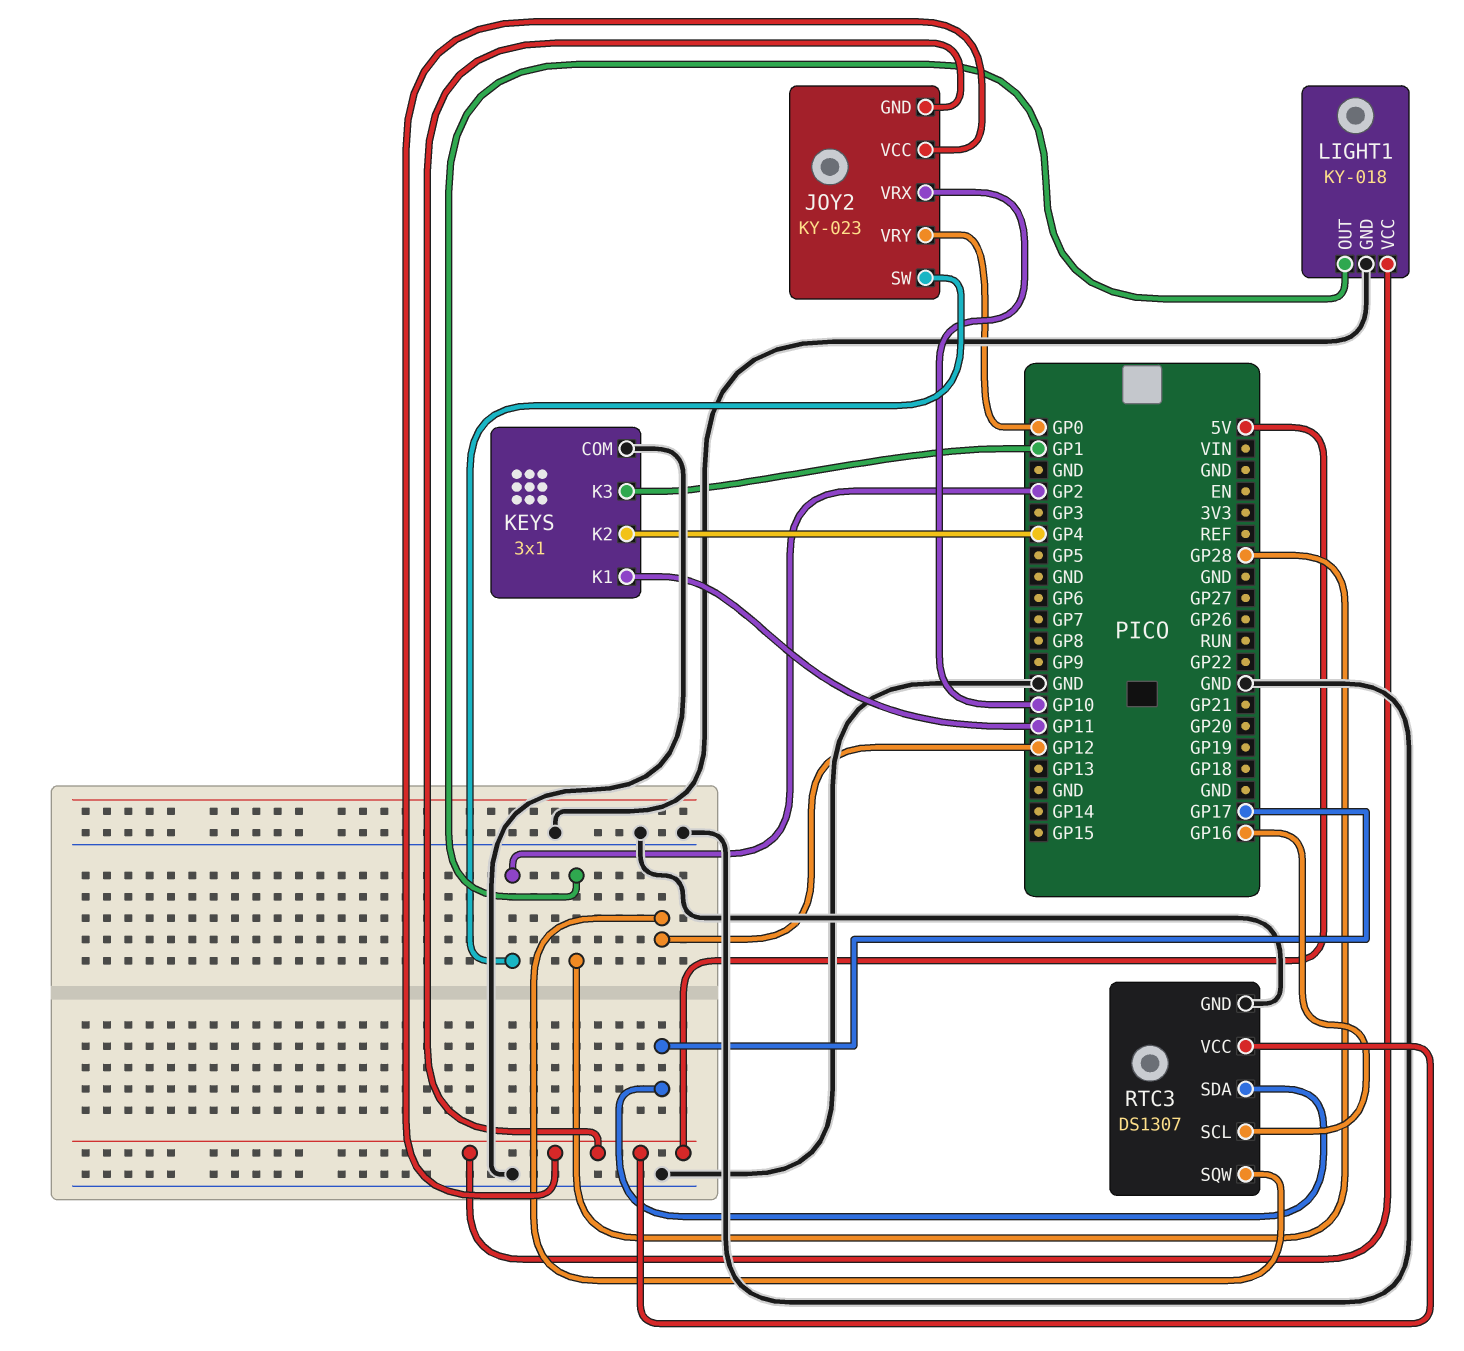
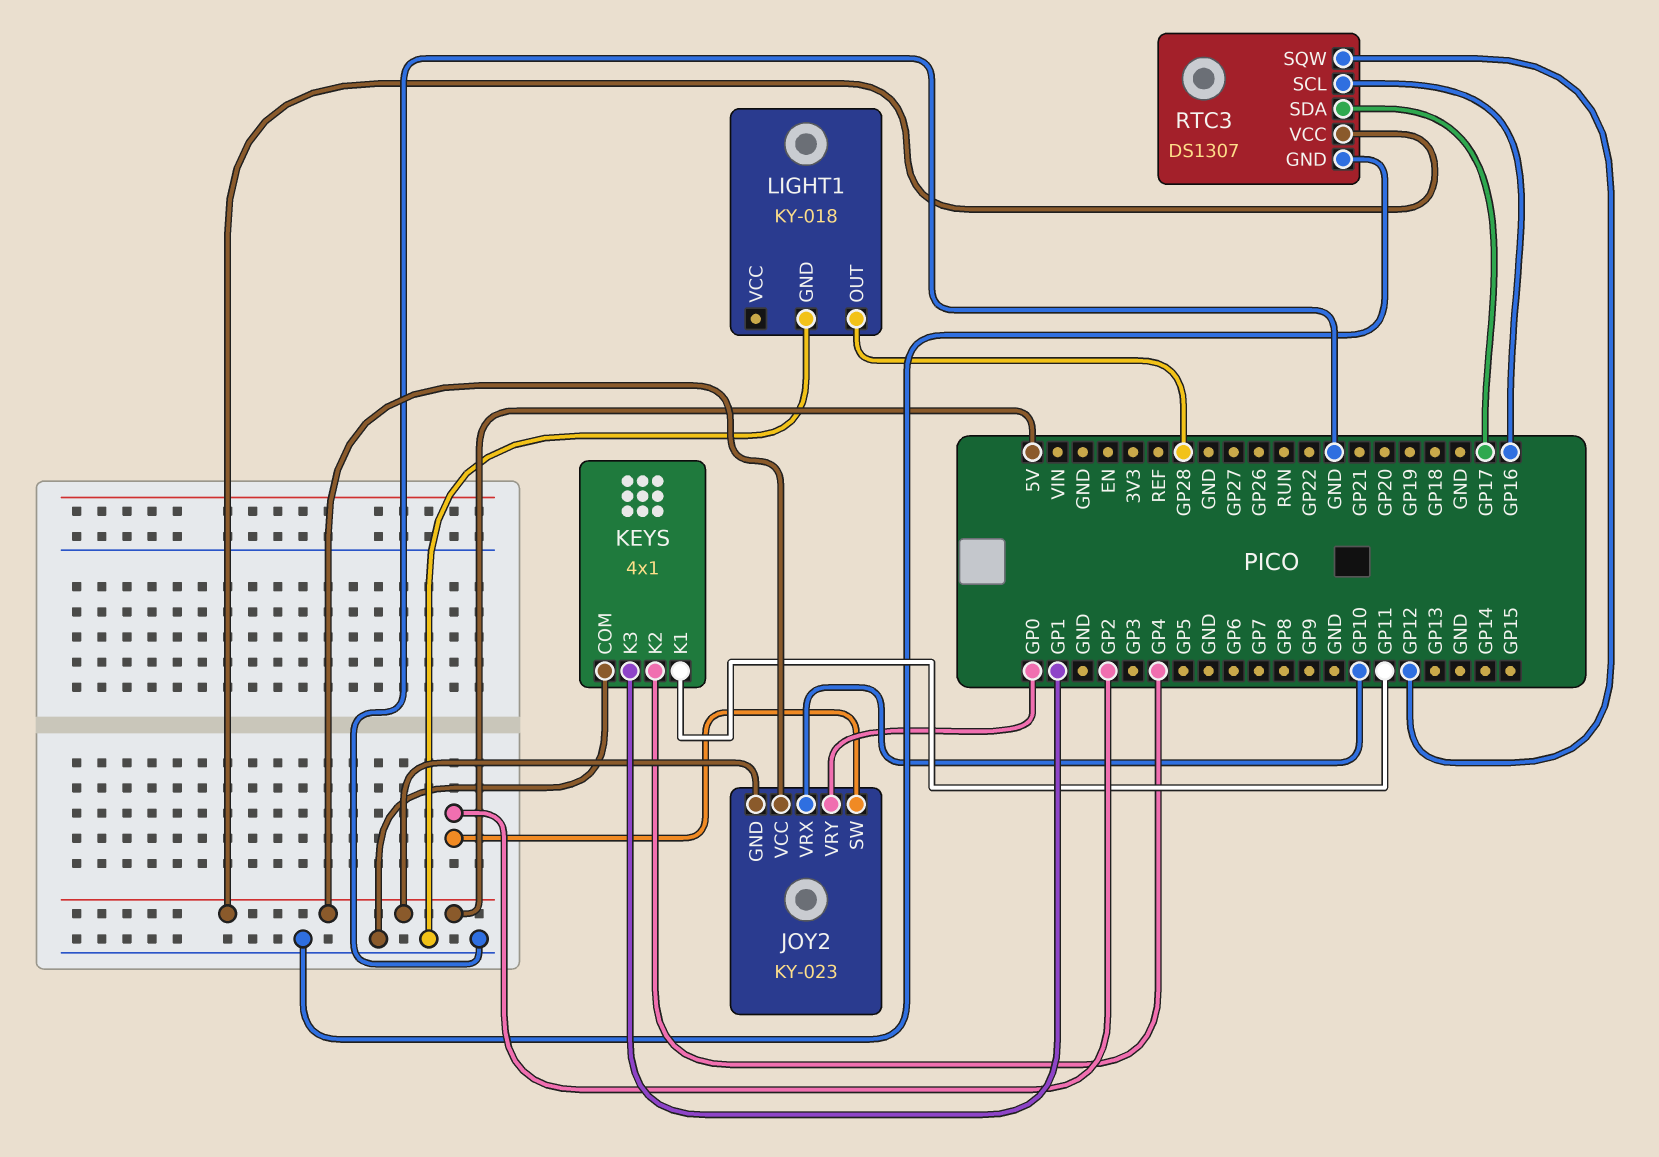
KEYS: 3x1 -> 4x1
LIGHT1 pin VCC: 5V -> none

